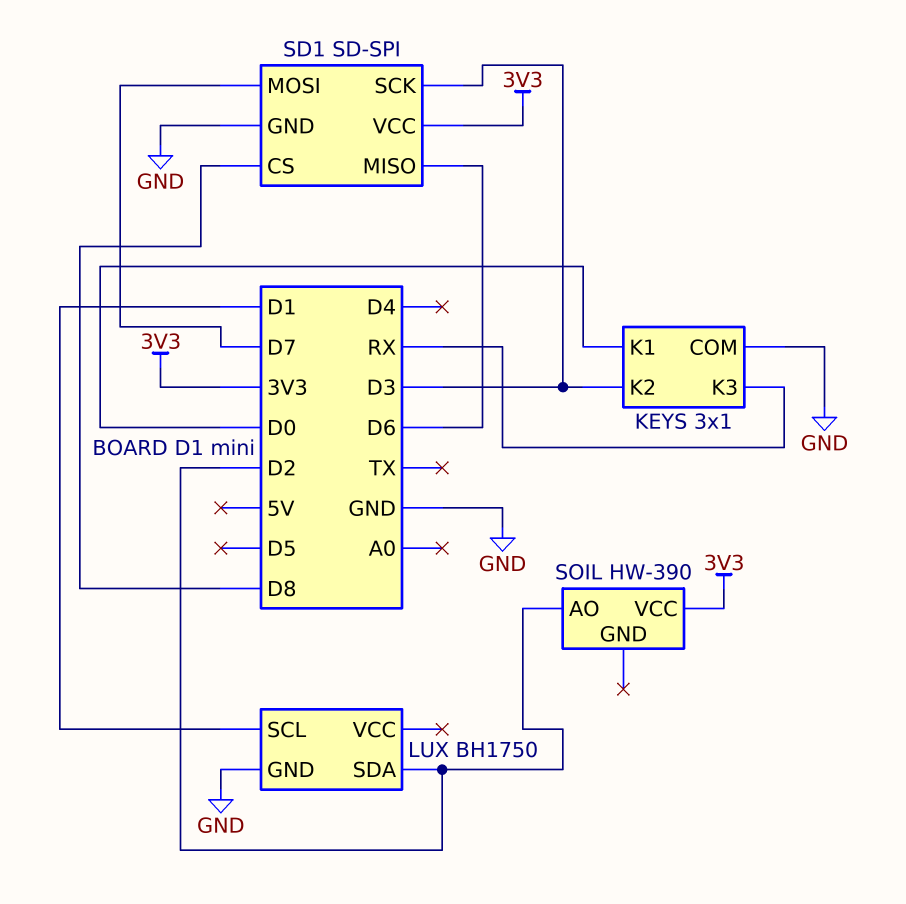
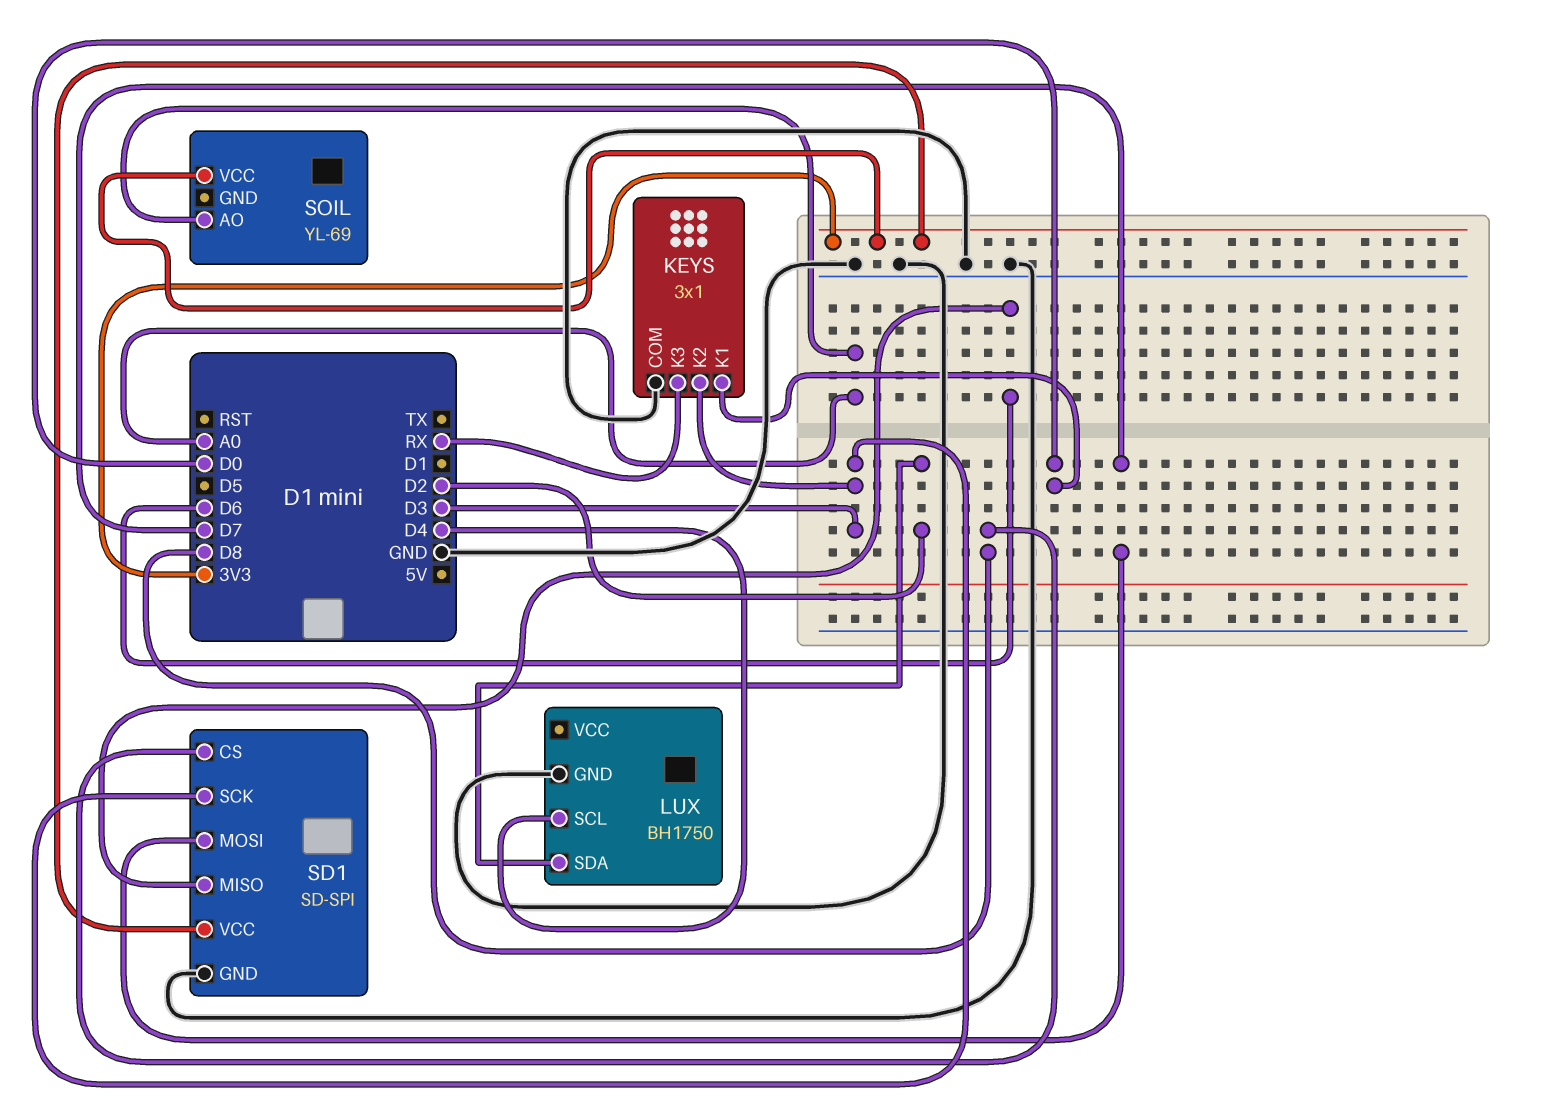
LUX pin SCL: D1 -> D4
SOIL: HW-390 -> YL-69
SOIL pin AO: D2 -> A0

